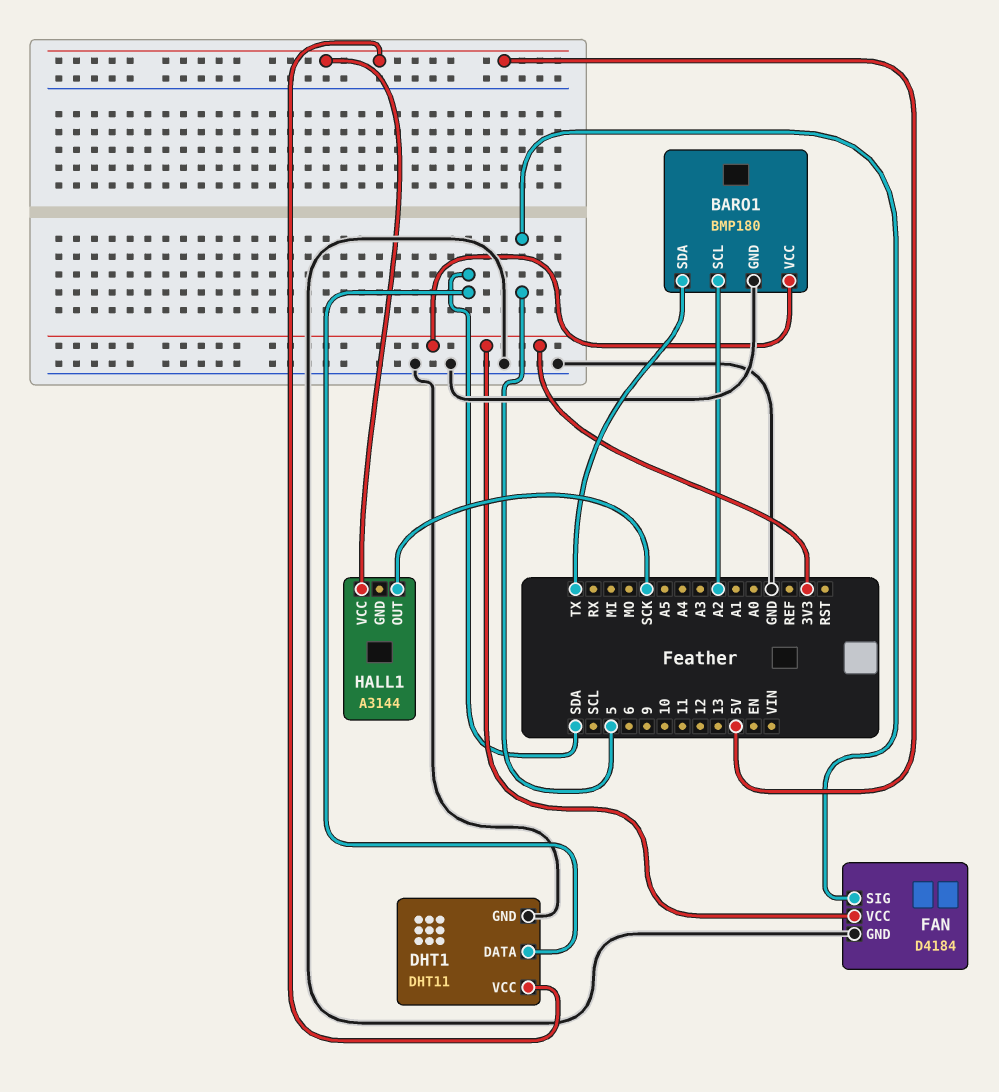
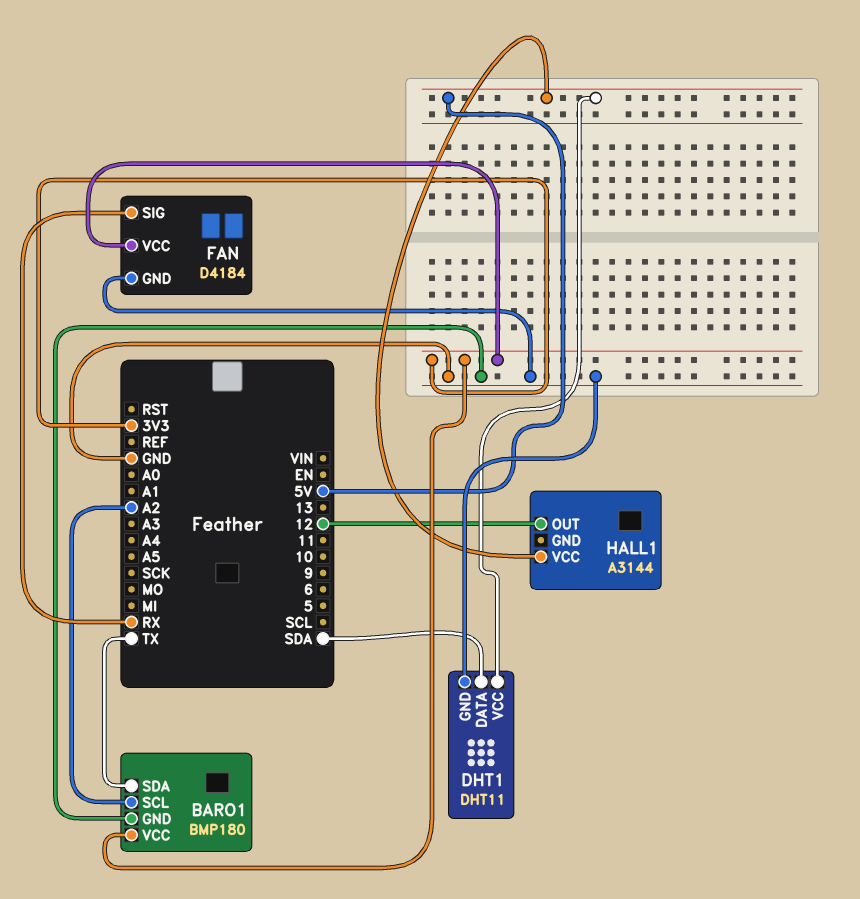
FAN pin SIG: 5 -> RX
HALL1 pin OUT: SCK -> 12

